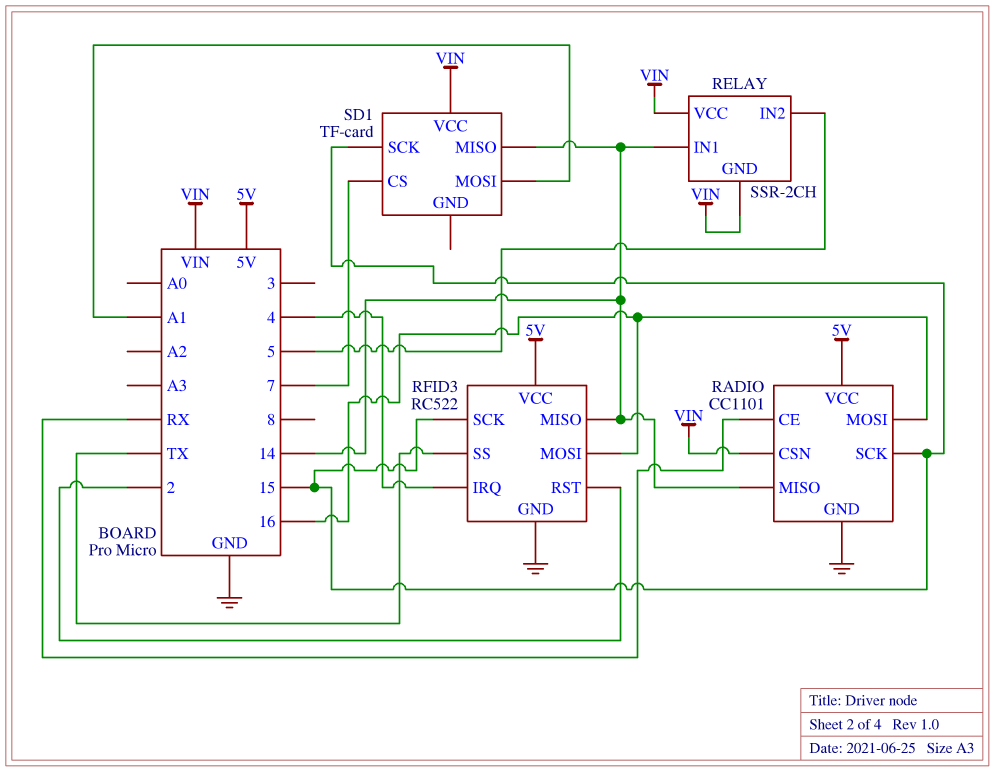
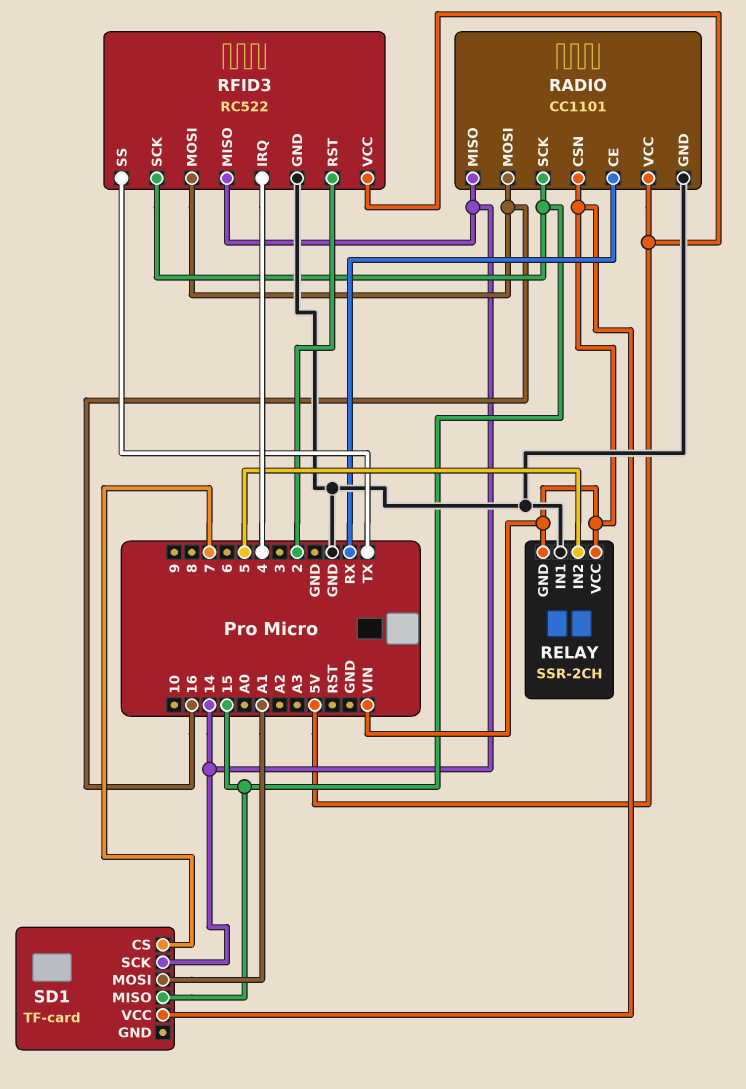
RELAY pin IN1: 14 -> GND
SD1 pin MISO: 14 -> 15
SD1 pin SCK: 15 -> 14

